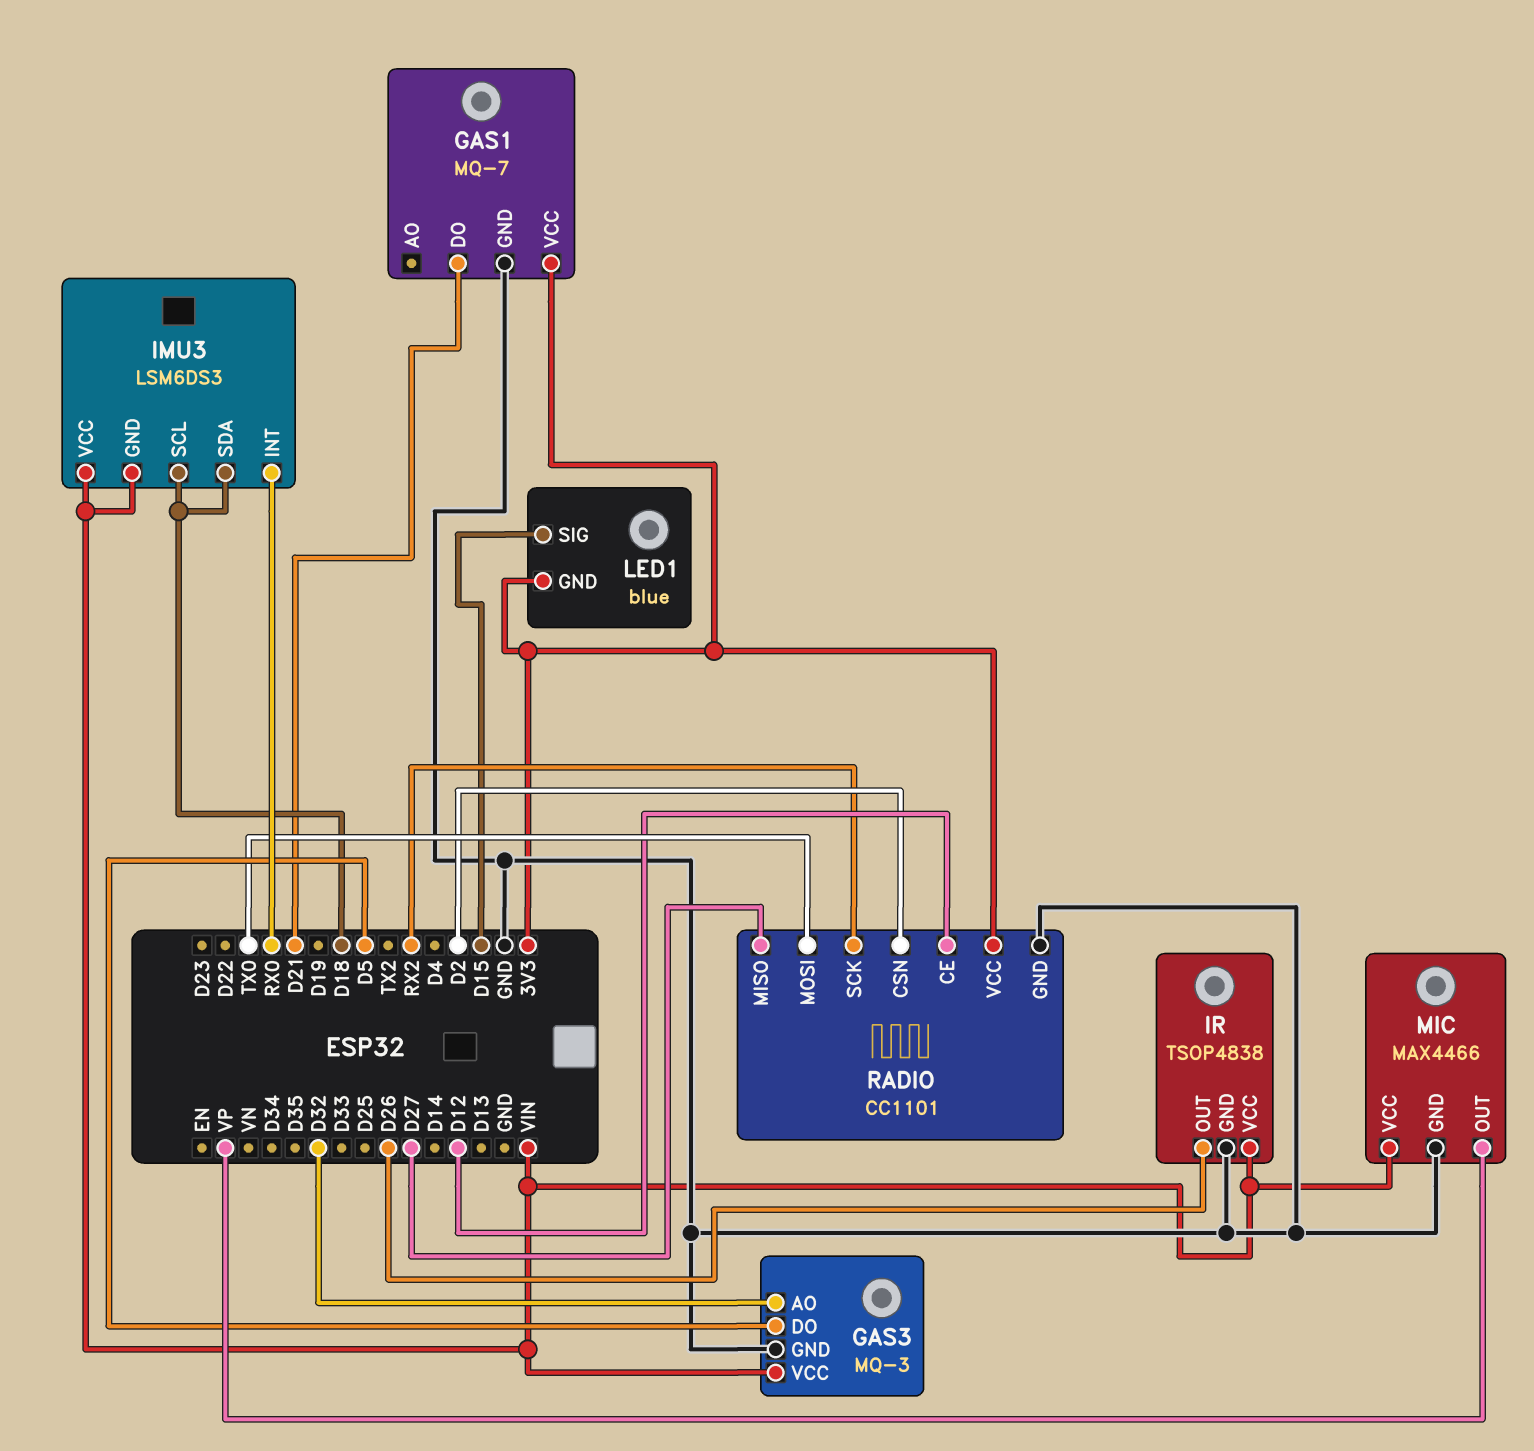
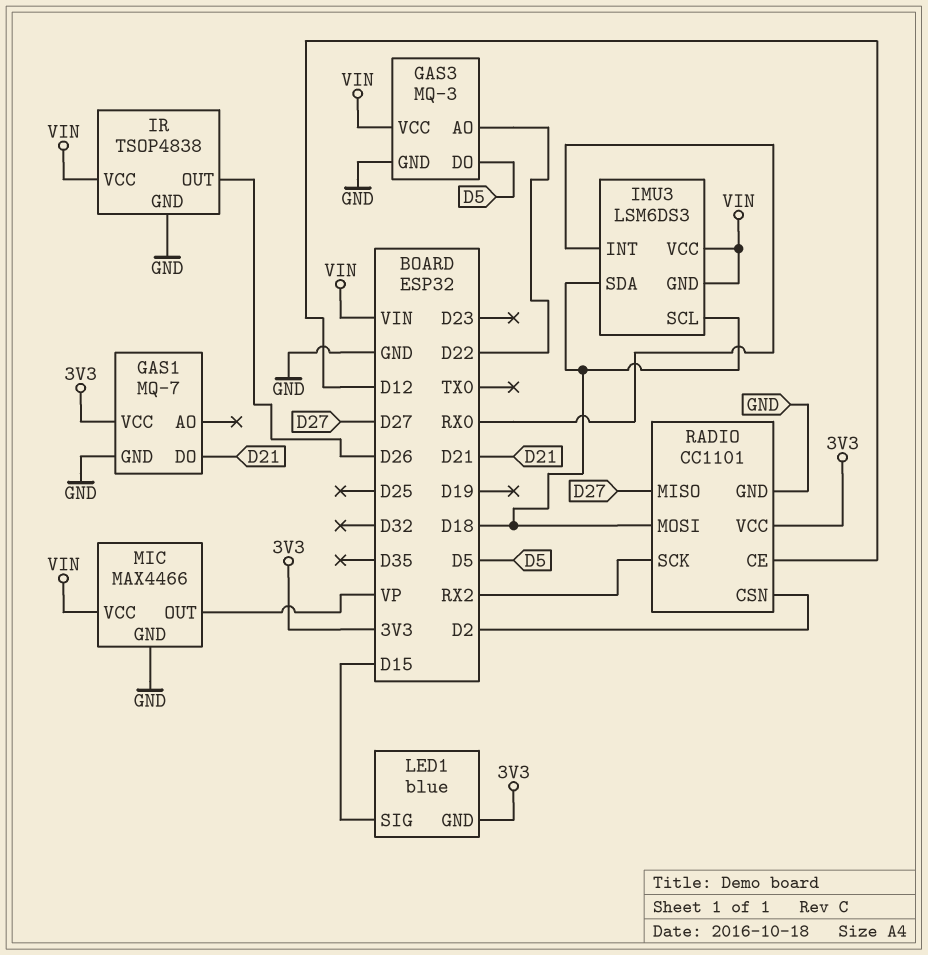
GAS3 pin AO: D32 -> D22
RADIO pin MOSI: TX0 -> D18

